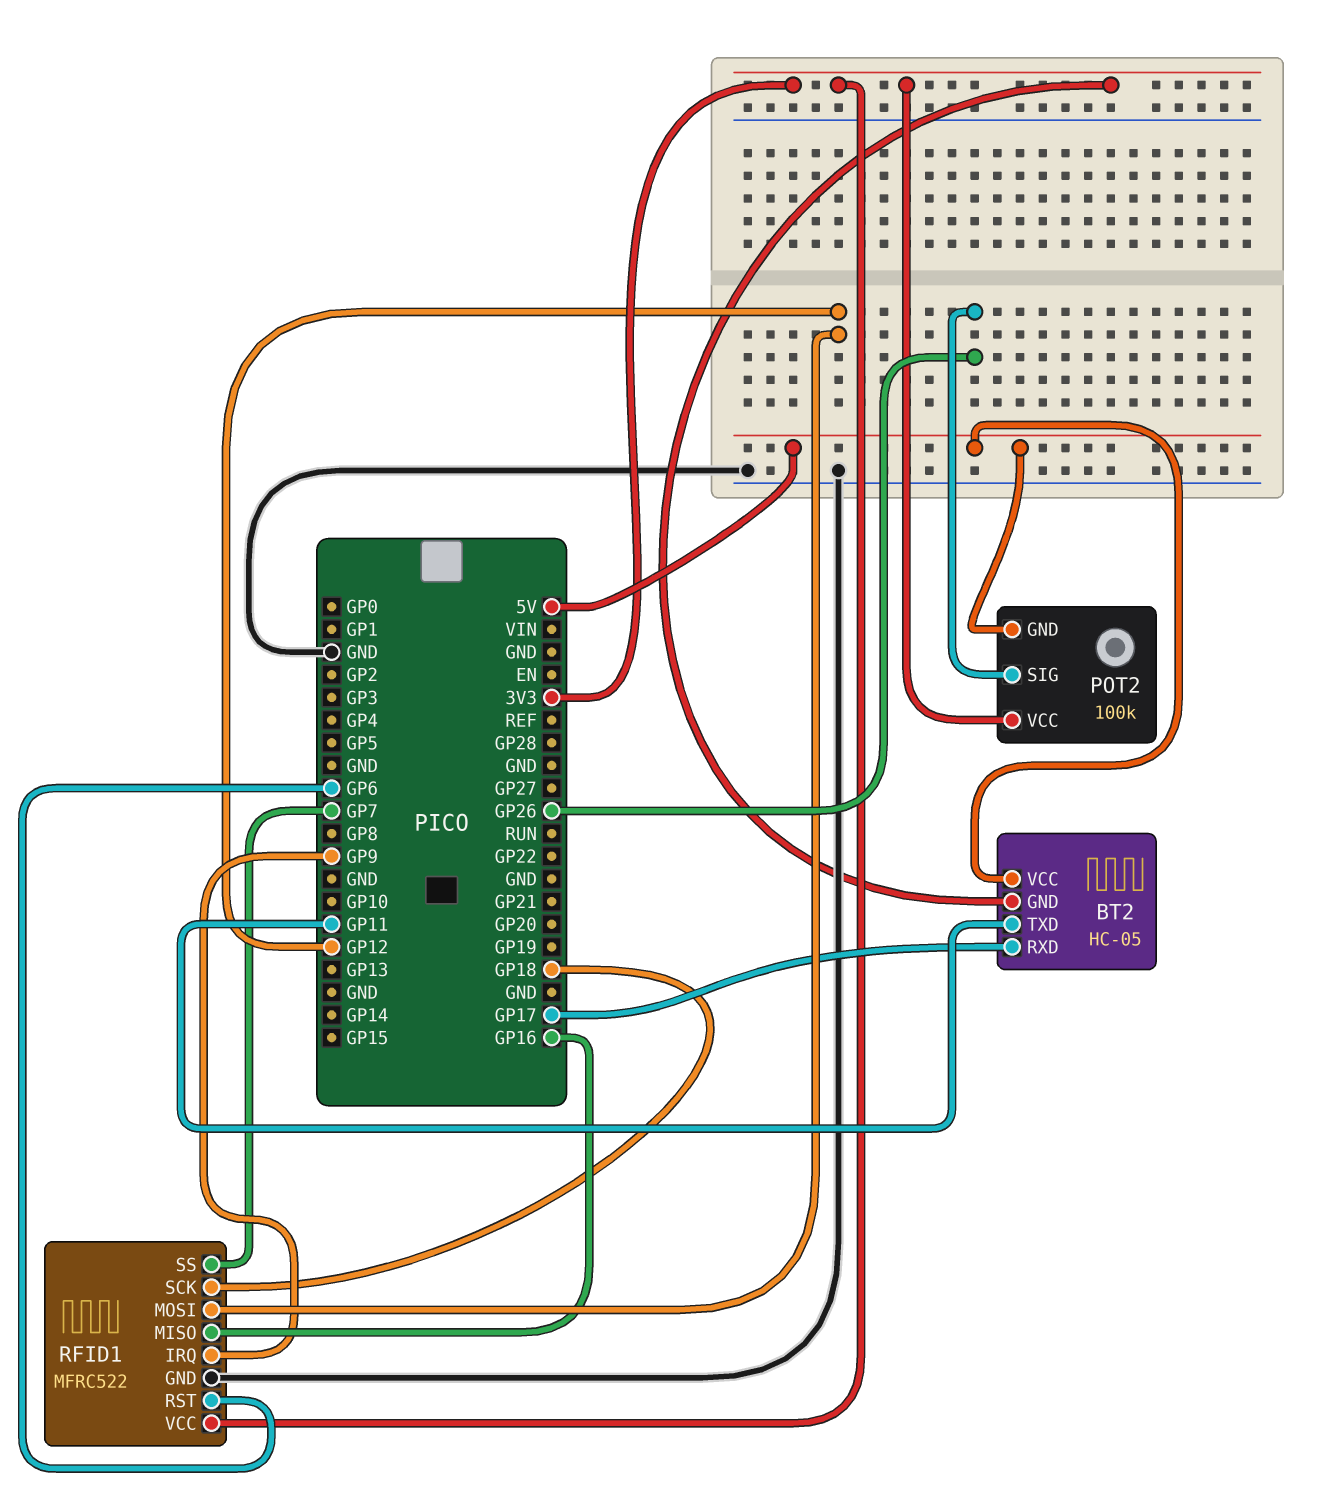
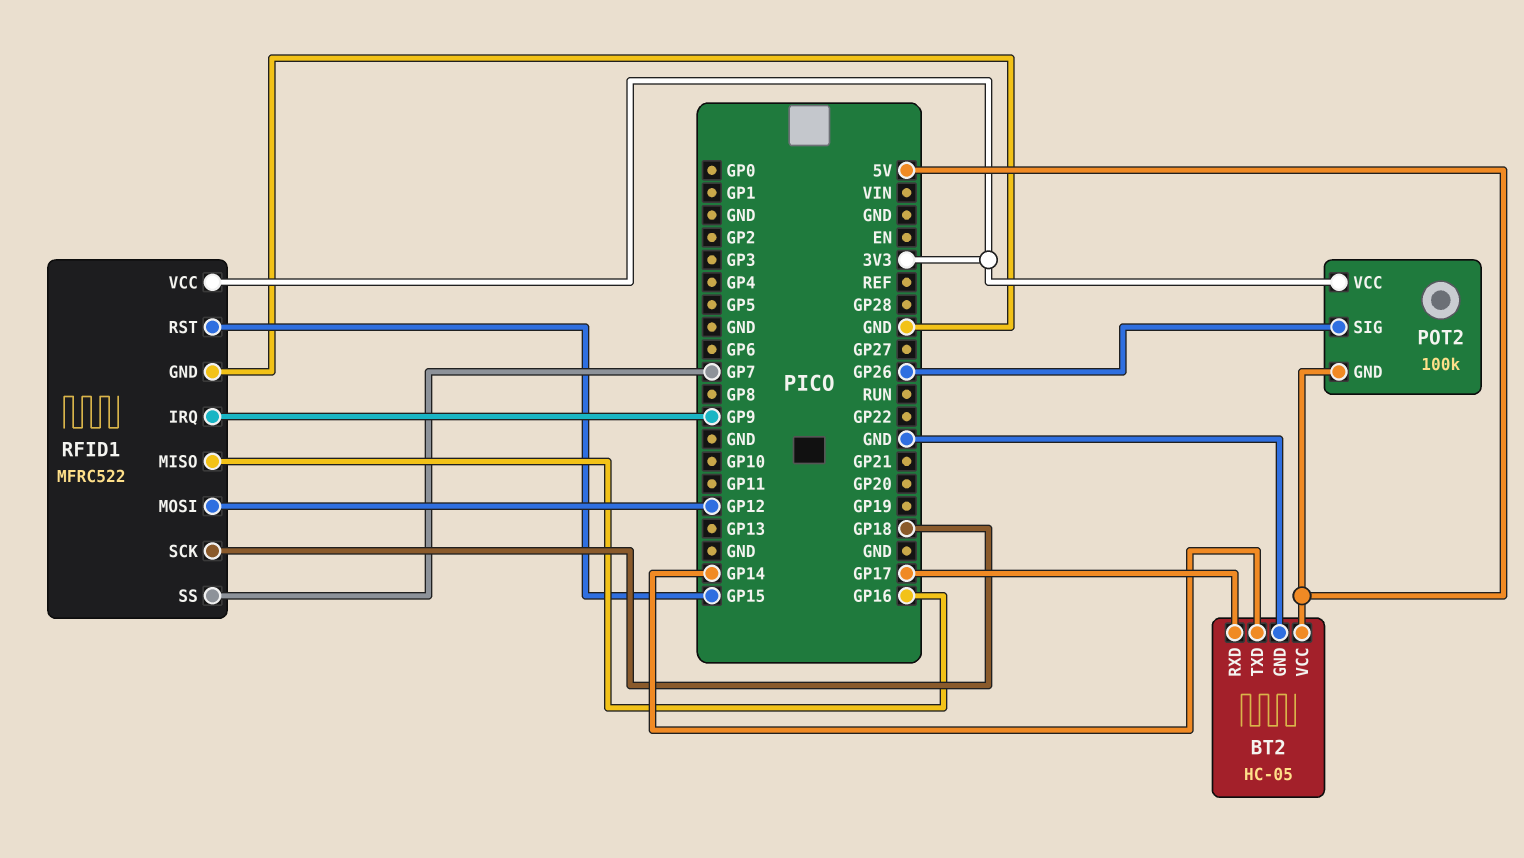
BT2 pin GND: 3V3 -> GND
BT2 pin TXD: GP11 -> GP14
RFID1 pin RST: GP6 -> GP15

